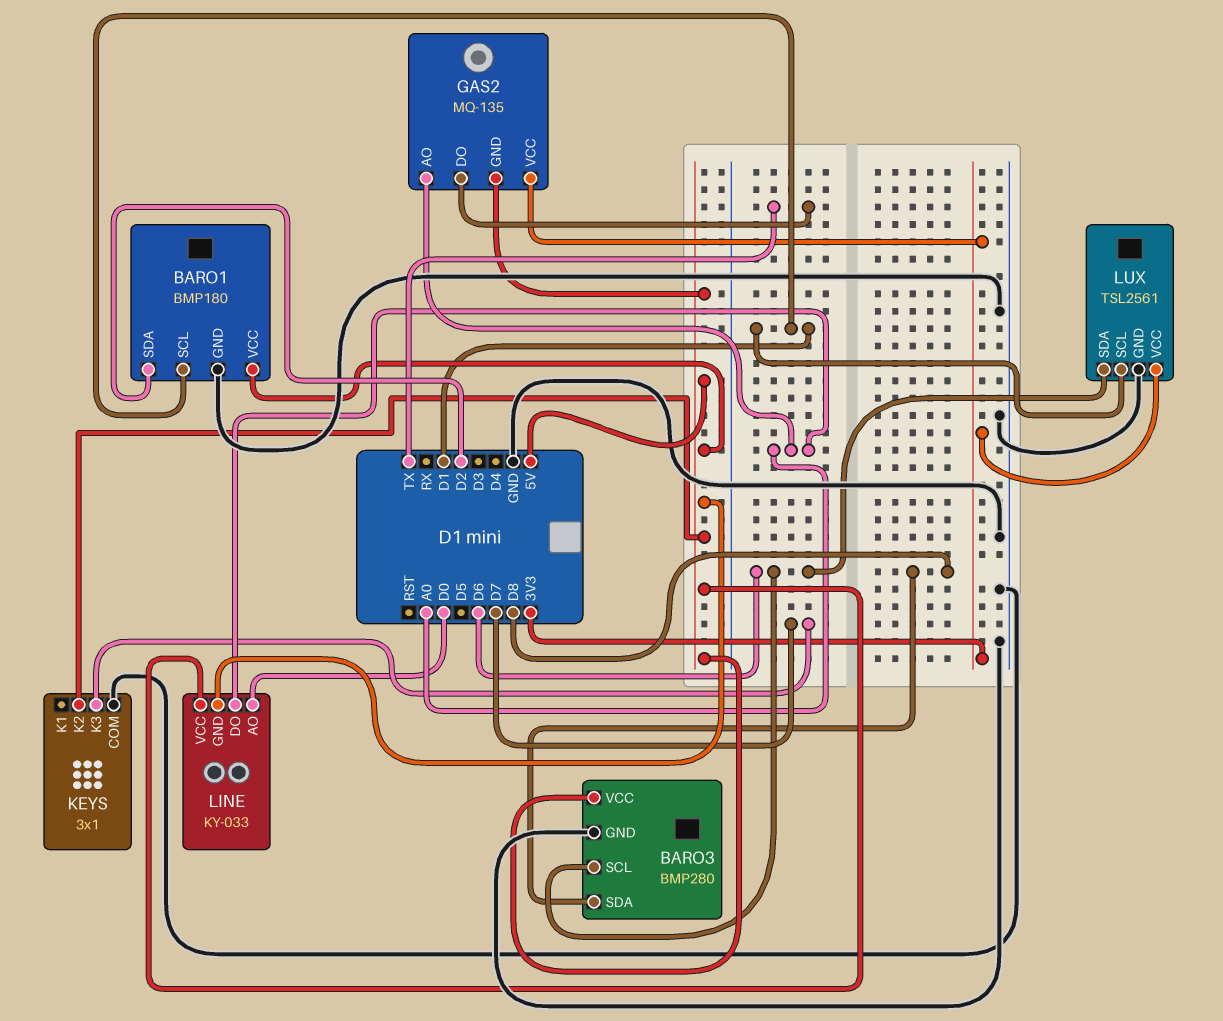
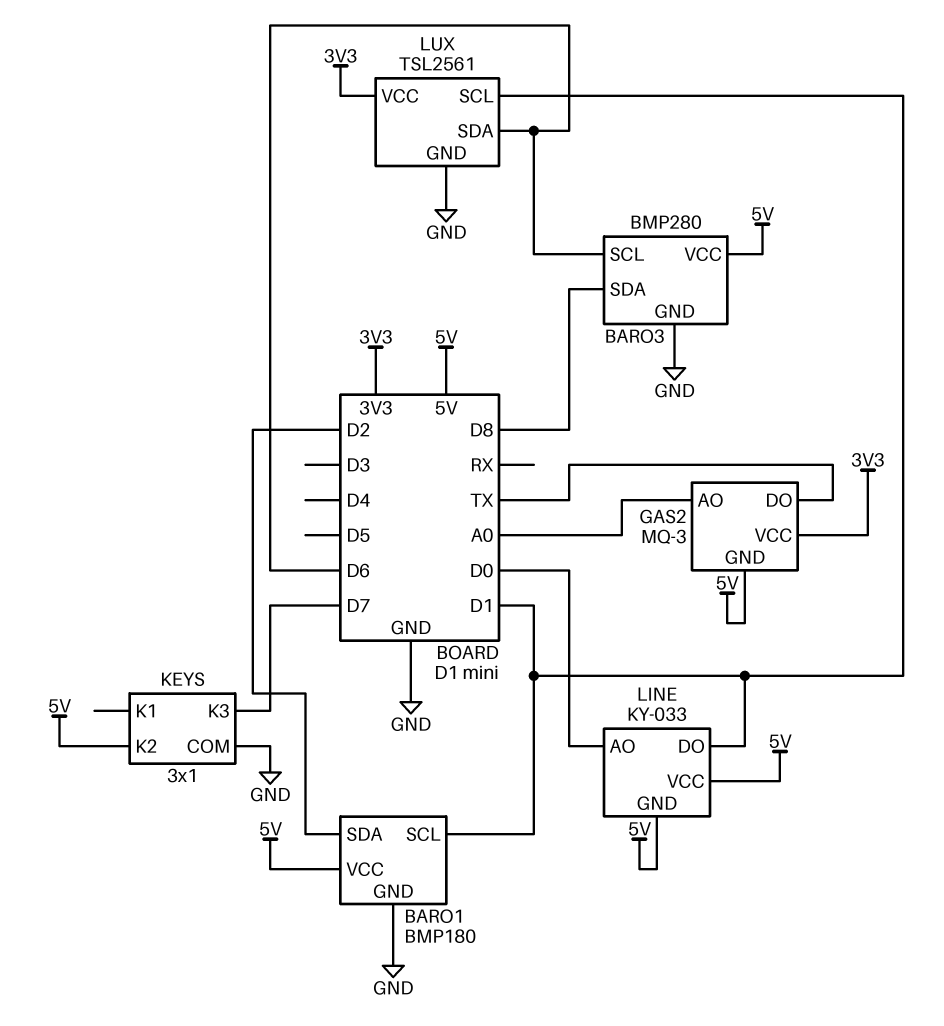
GAS2: MQ-135 -> MQ-3
LINE pin DO: A0 -> D1

